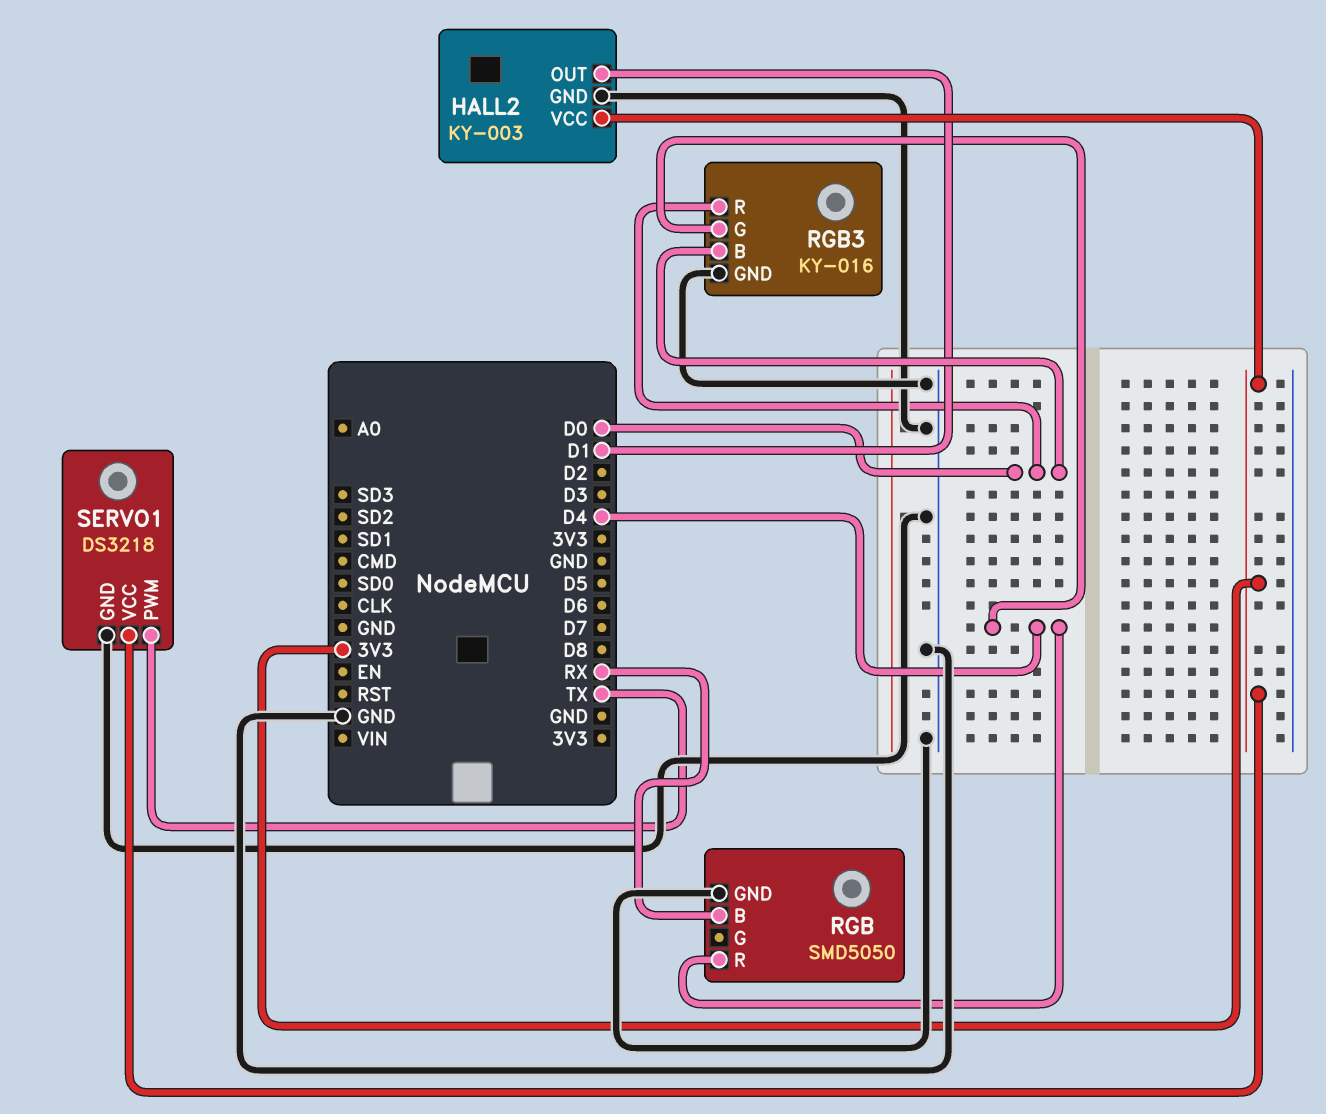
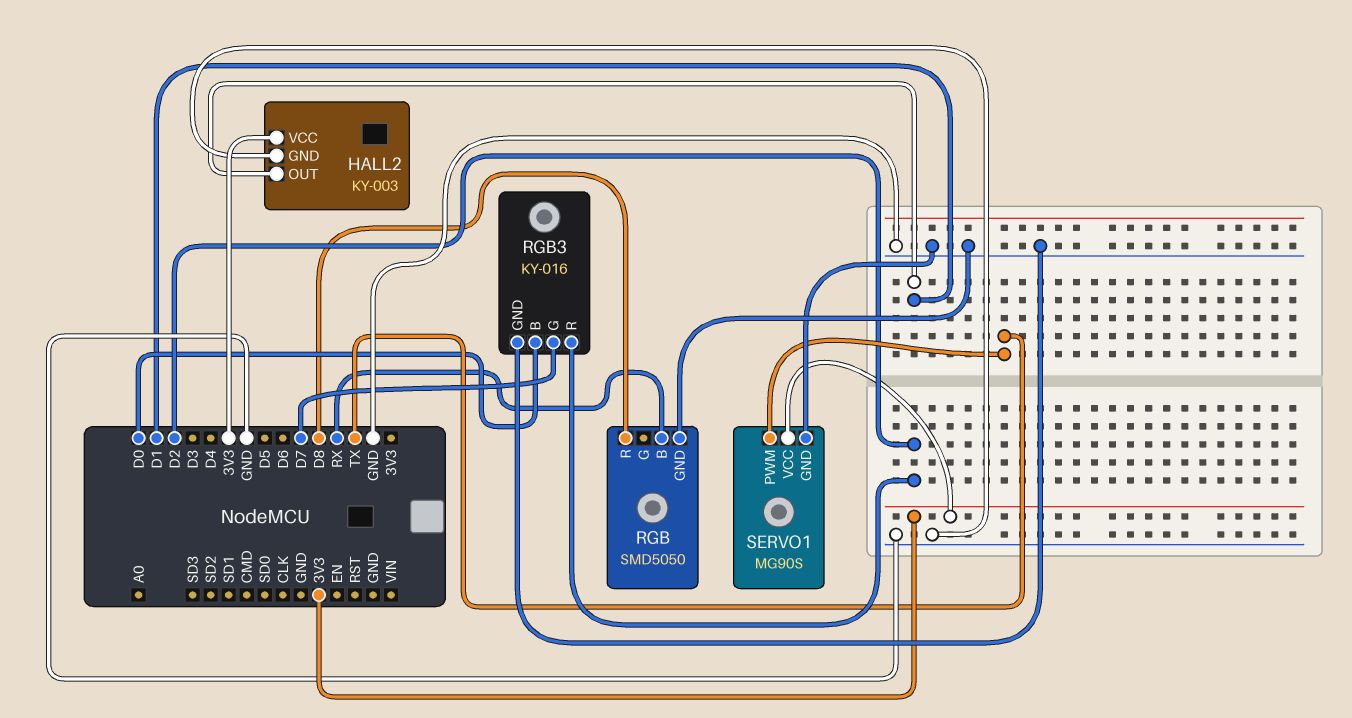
RGB pin R: D4 -> D8
RGB3 pin G: D4 -> D7
RGB3 pin R: D0 -> D2
SERVO1: DS3218 -> MG90S

